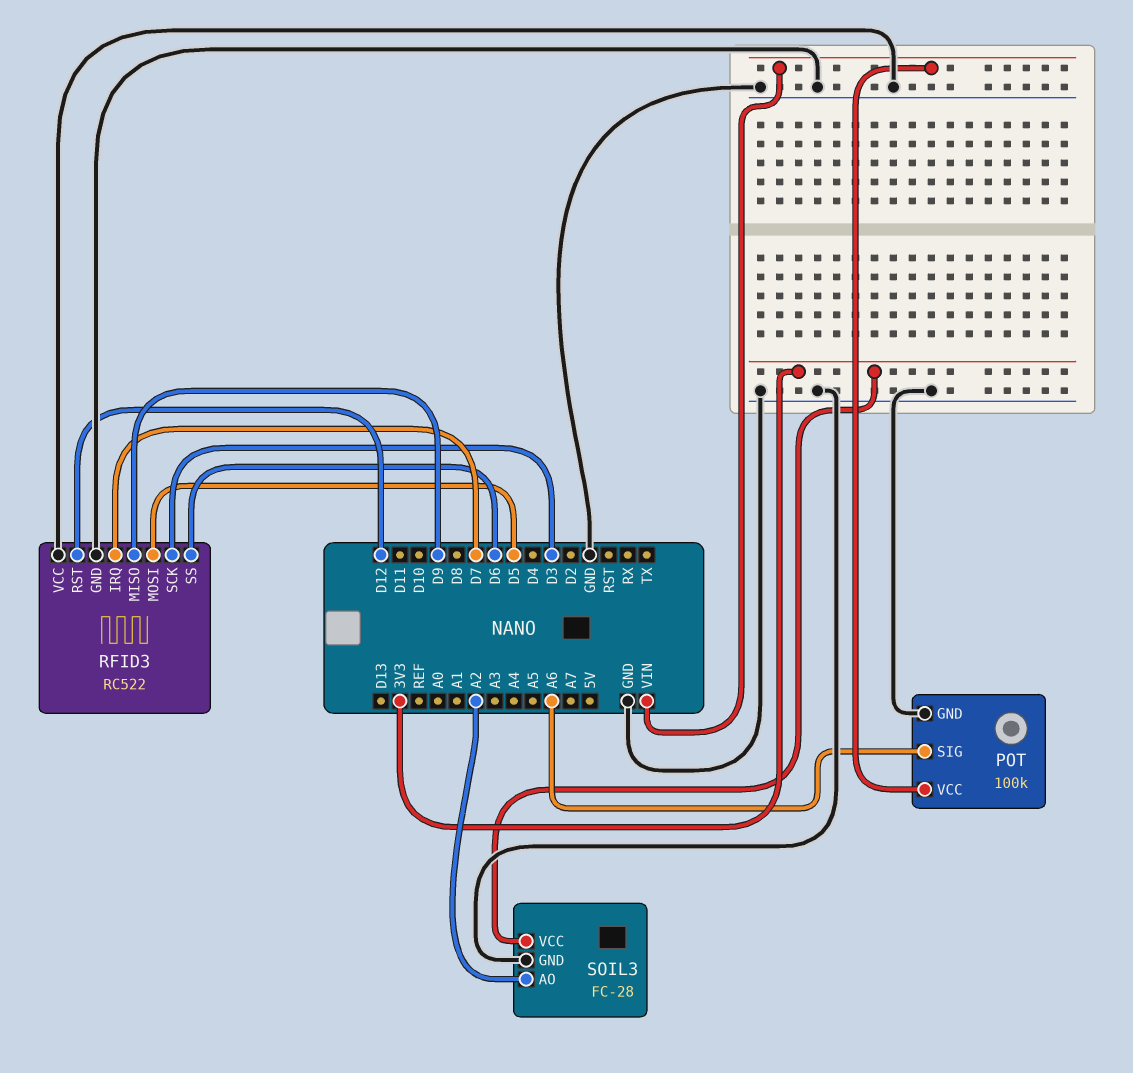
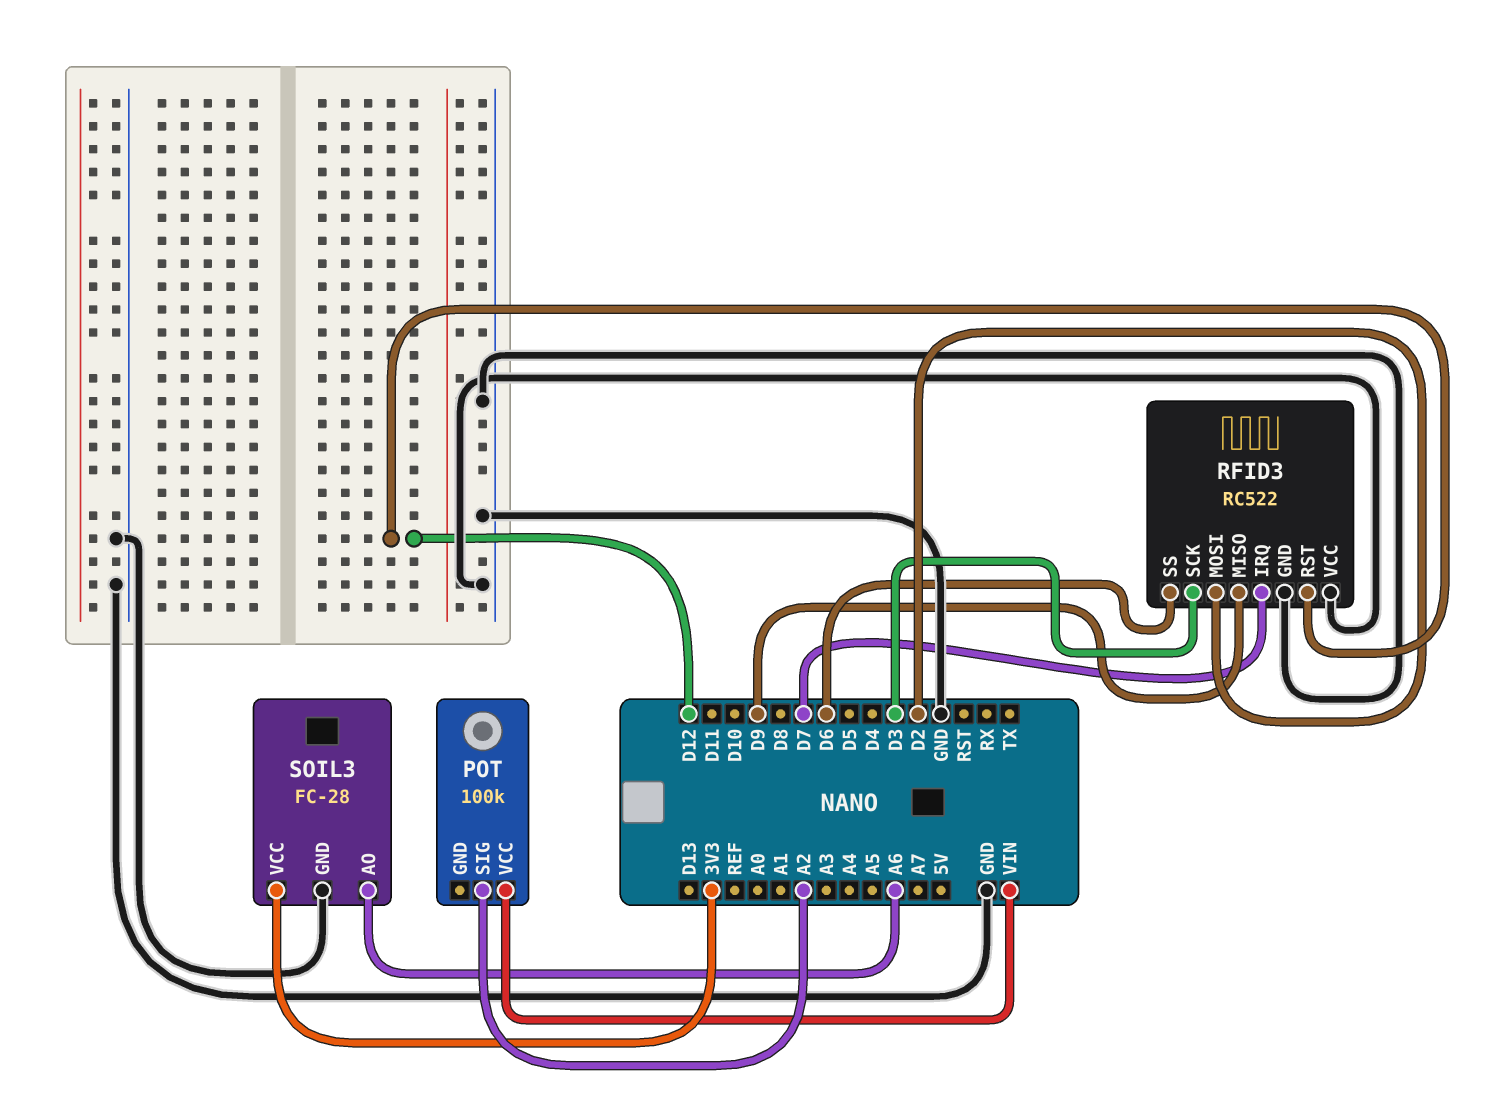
POT pin GND: GND -> none
POT pin SIG: A6 -> A2
RFID3 pin MOSI: D5 -> D2
SOIL3 pin AO: A2 -> A6

